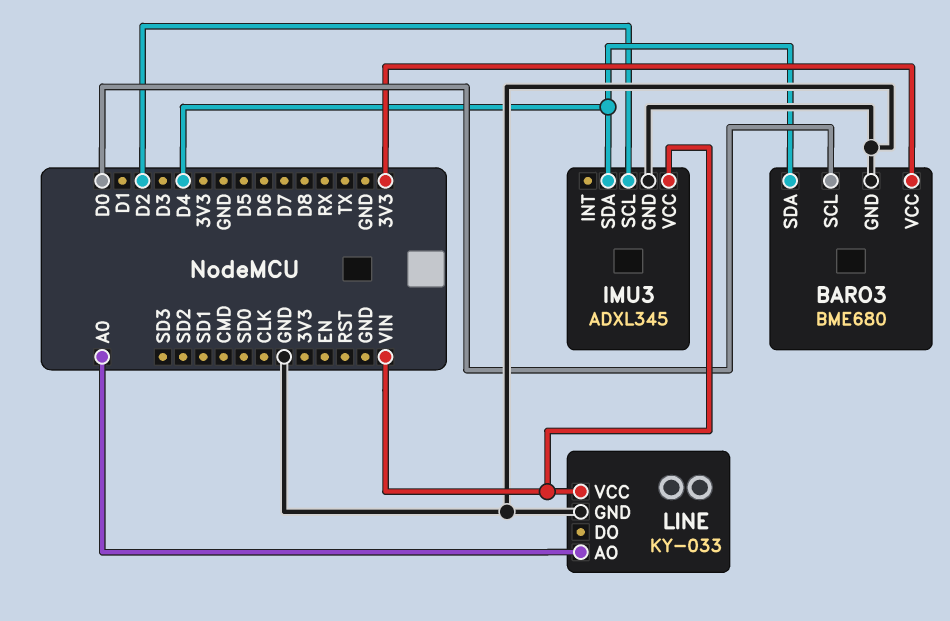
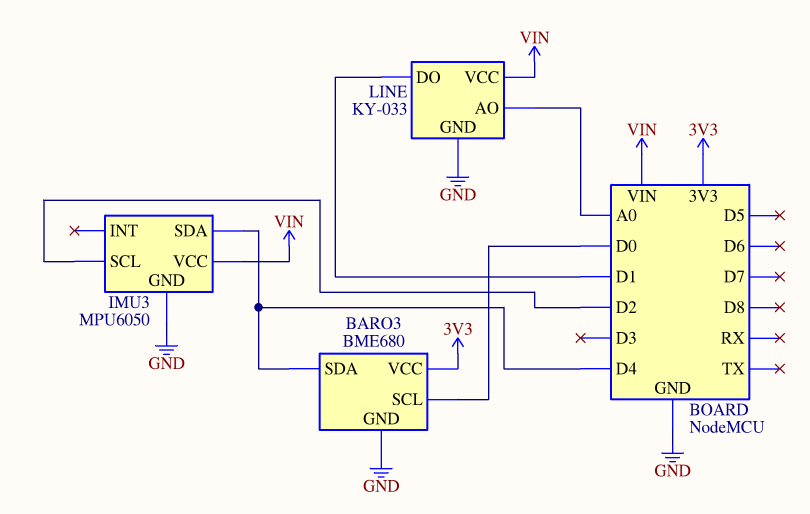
IMU3: ADXL345 -> MPU6050
LINE pin DO: none -> D1

